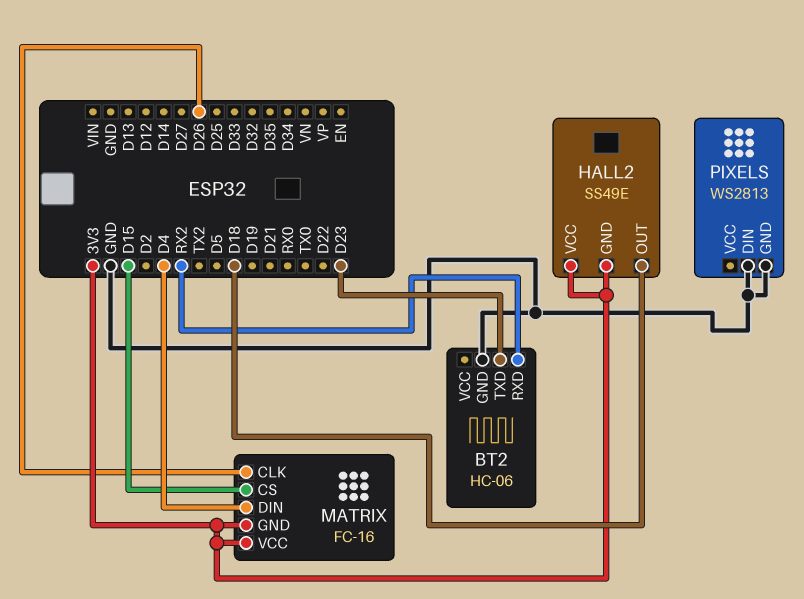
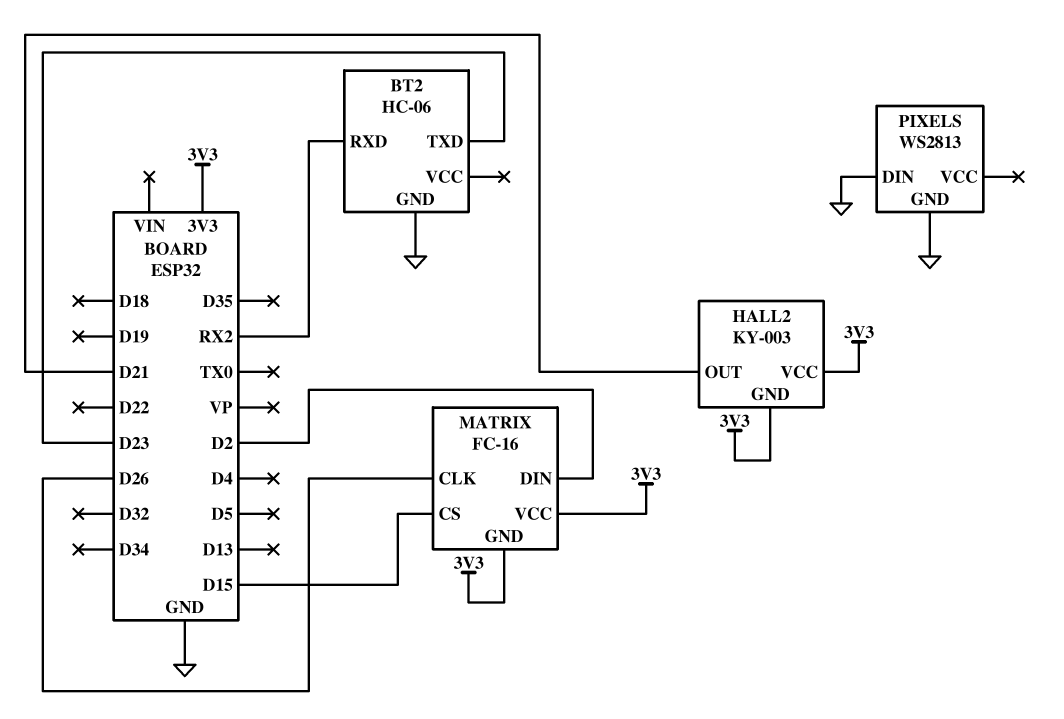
HALL2: SS49E -> KY-003
HALL2 pin OUT: D18 -> D21
MATRIX pin DIN: D4 -> D2

